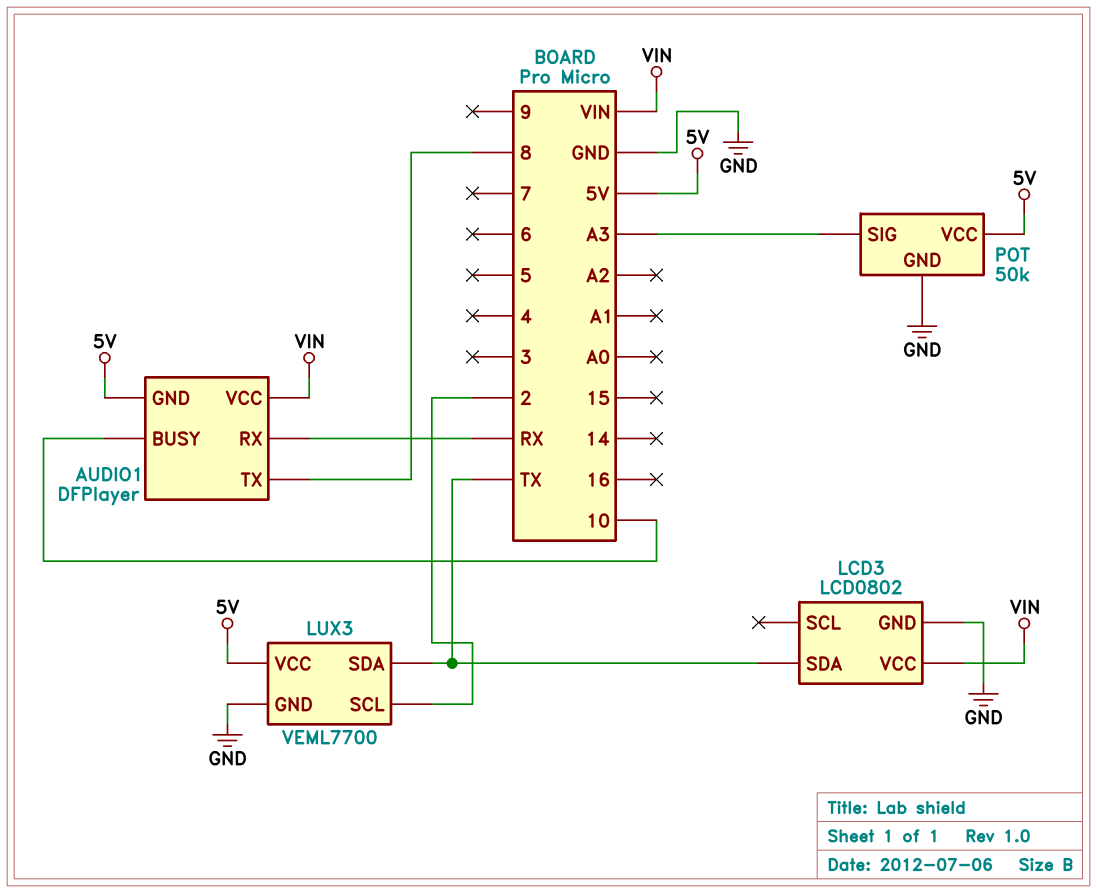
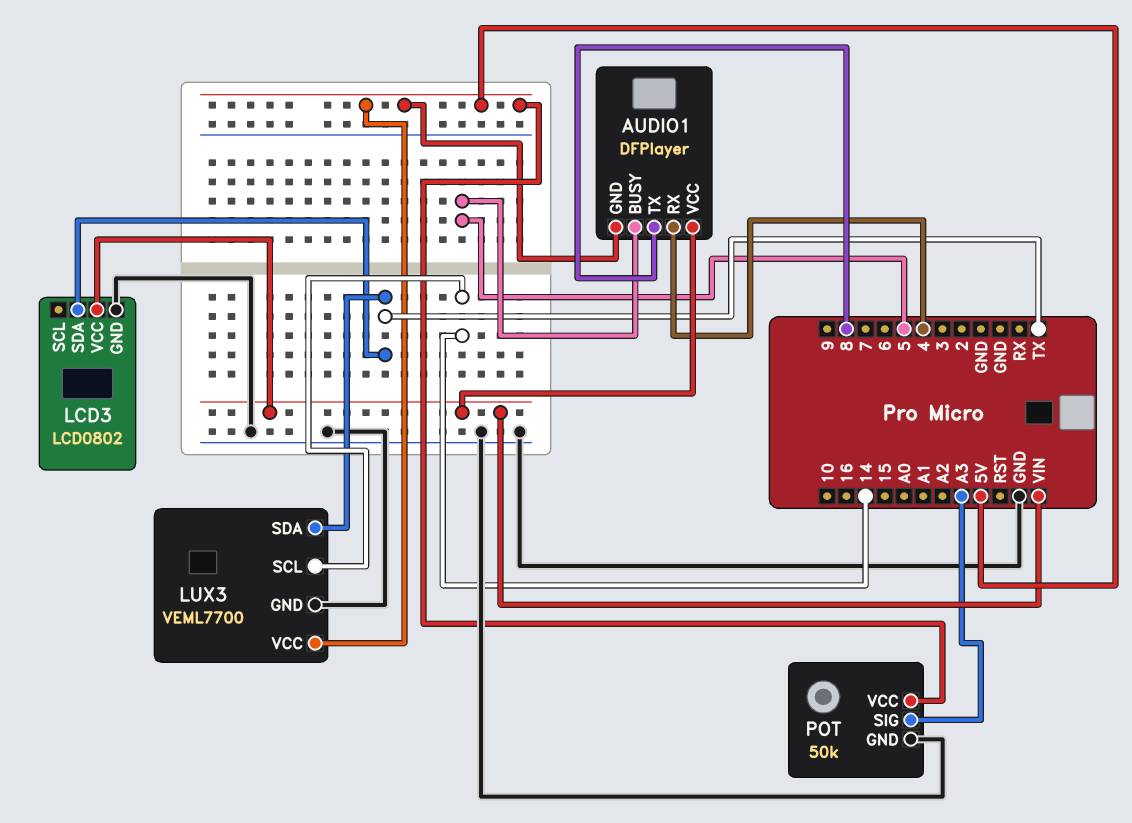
AUDIO1 pin BUSY: 10 -> 5
AUDIO1 pin RX: RX -> 4
LUX3 pin SCL: 2 -> 14

